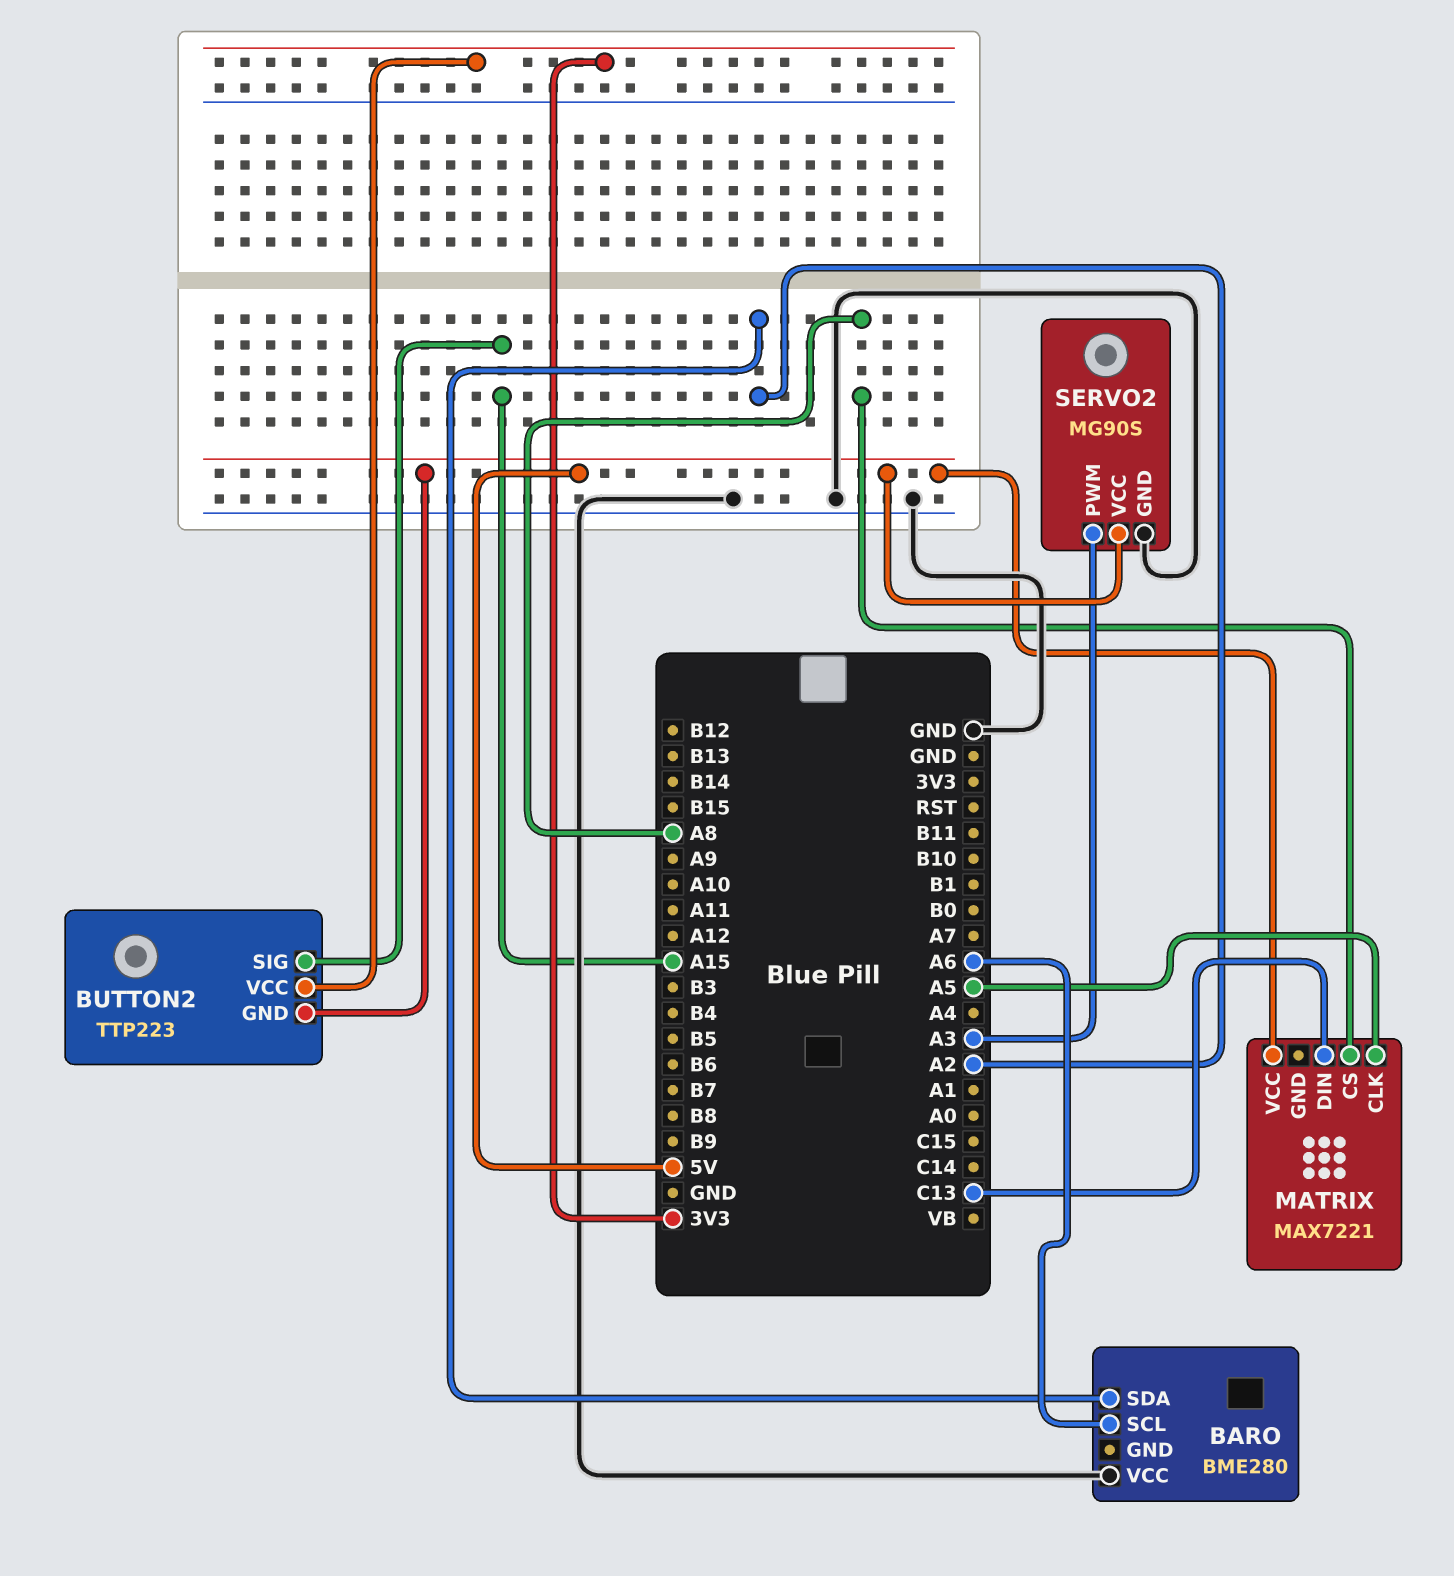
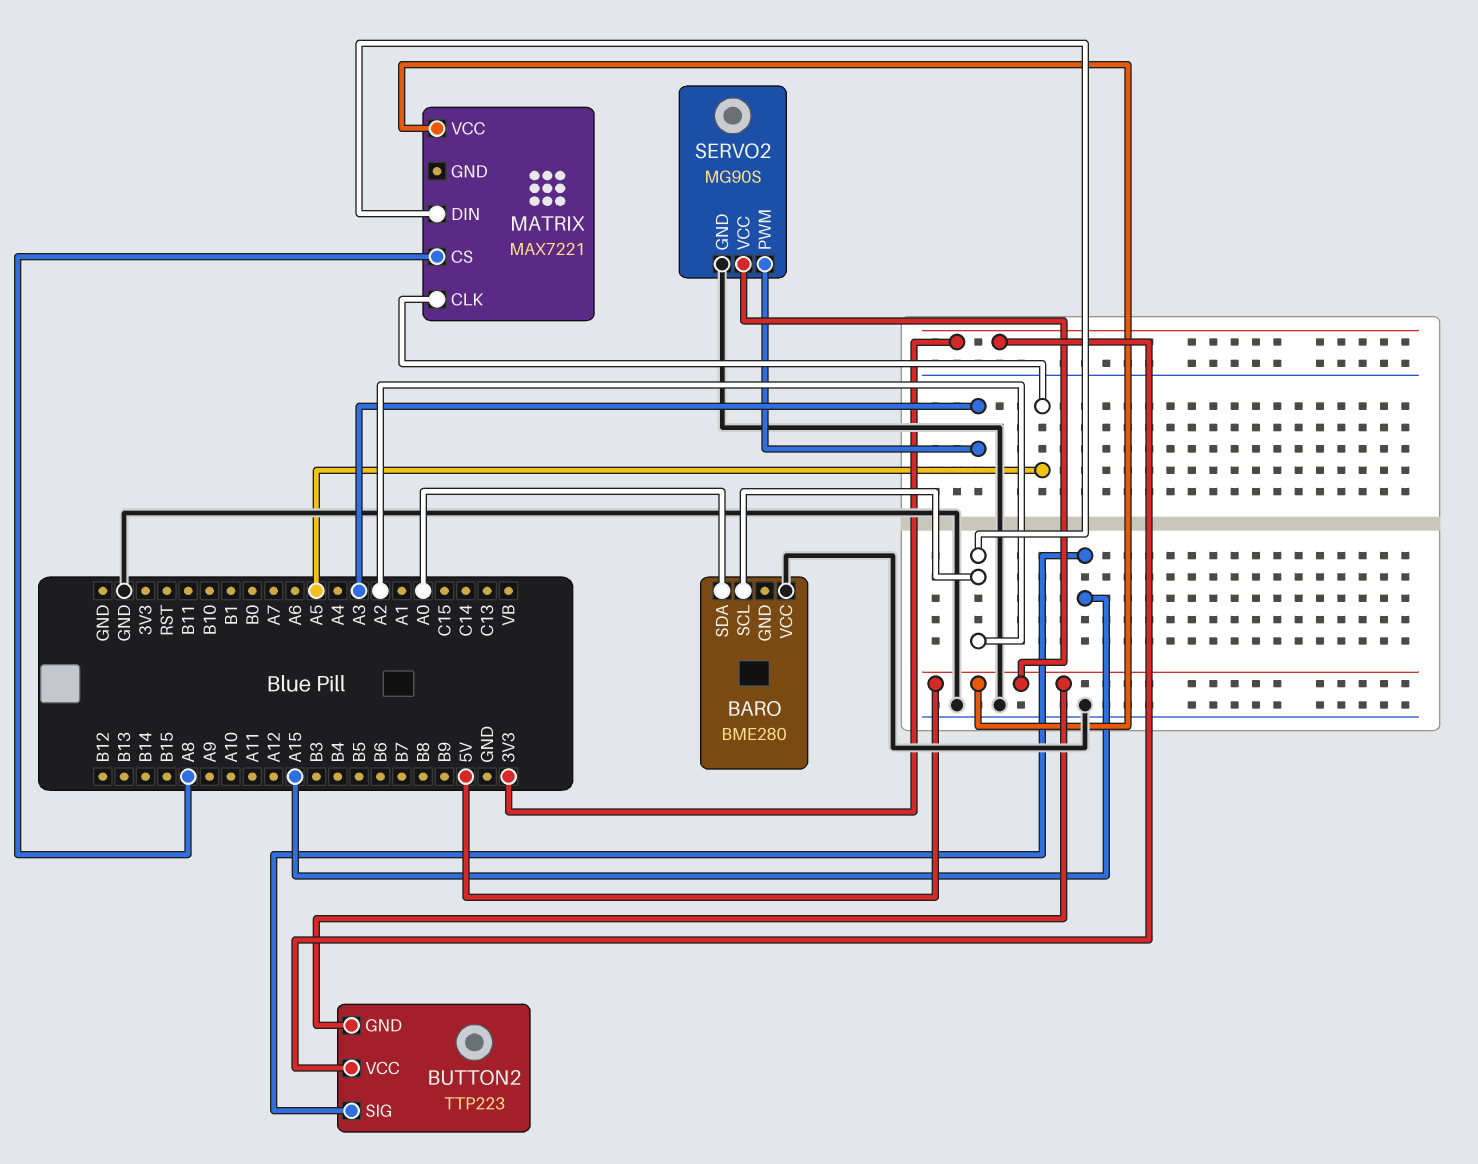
BARO pin SCL: A6 -> A2
BARO pin SDA: A2 -> A0
MATRIX pin DIN: C13 -> A2

